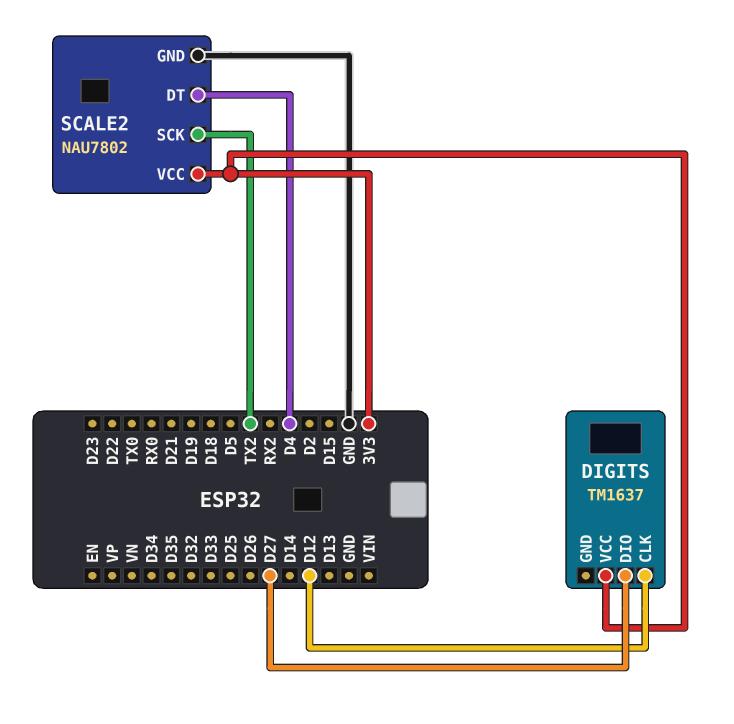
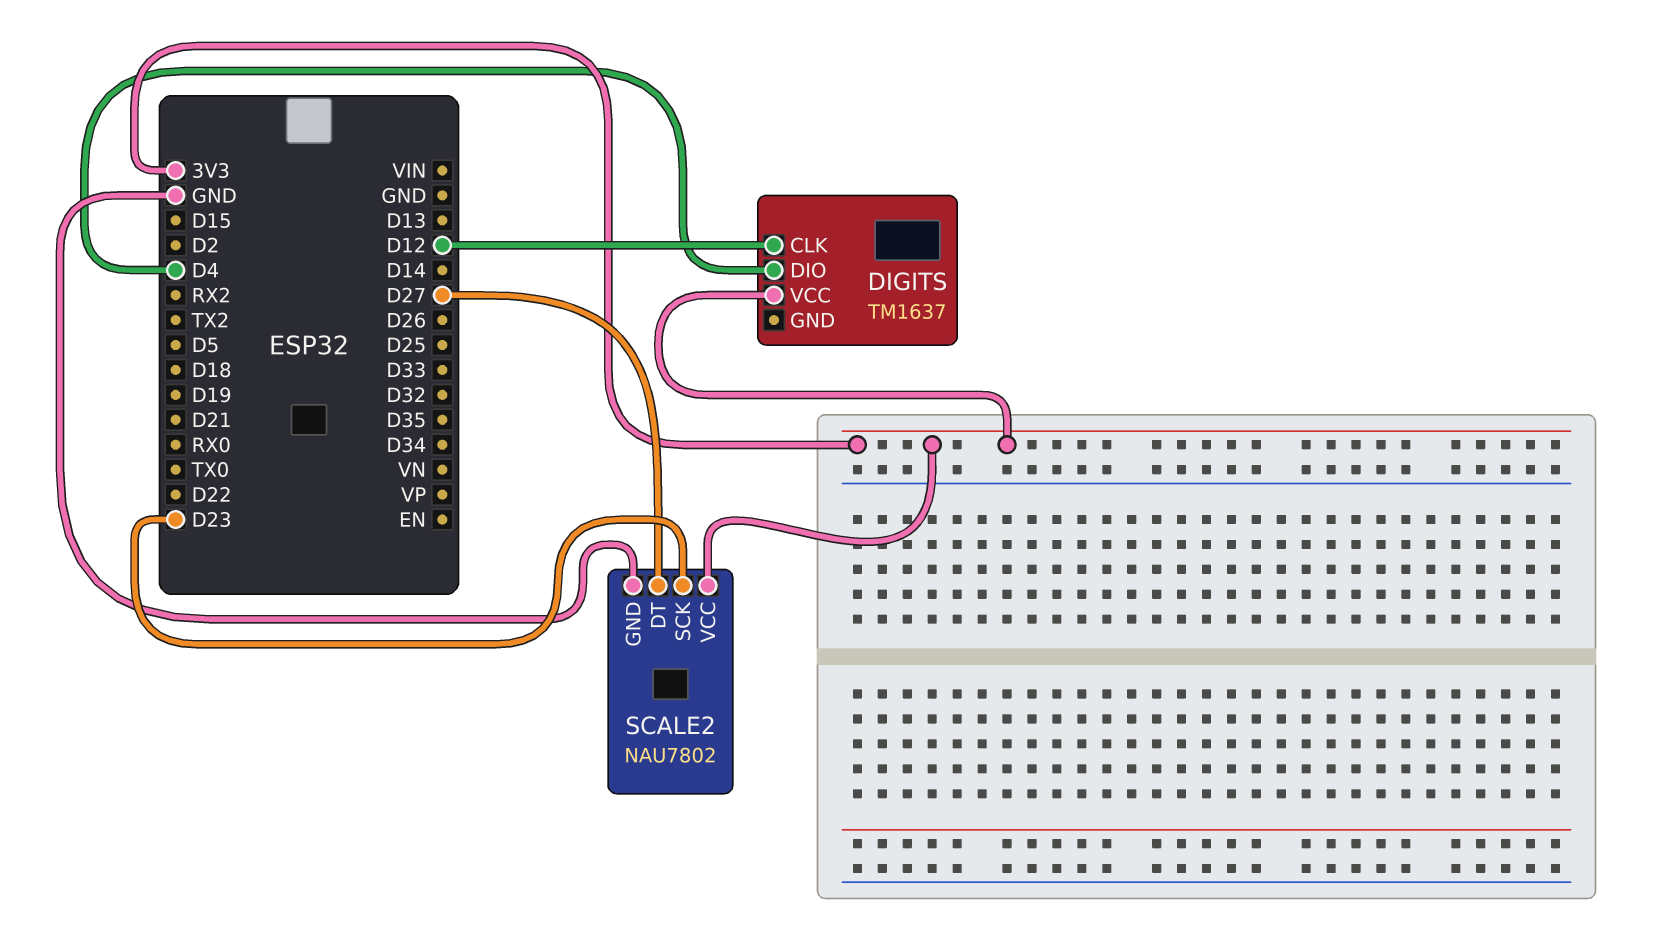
DIGITS pin DIO: D27 -> D4
SCALE2 pin DT: D4 -> D27
SCALE2 pin SCK: TX2 -> D23

